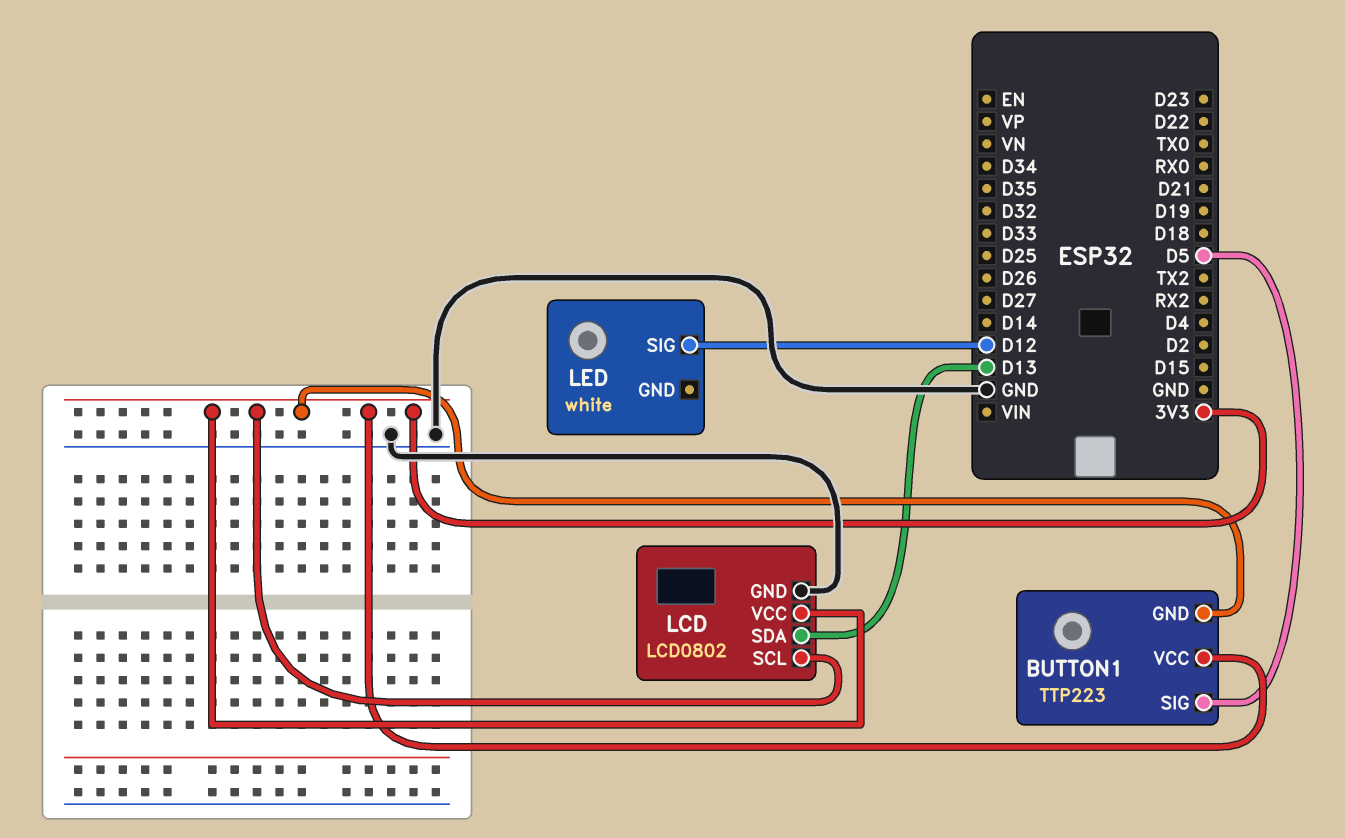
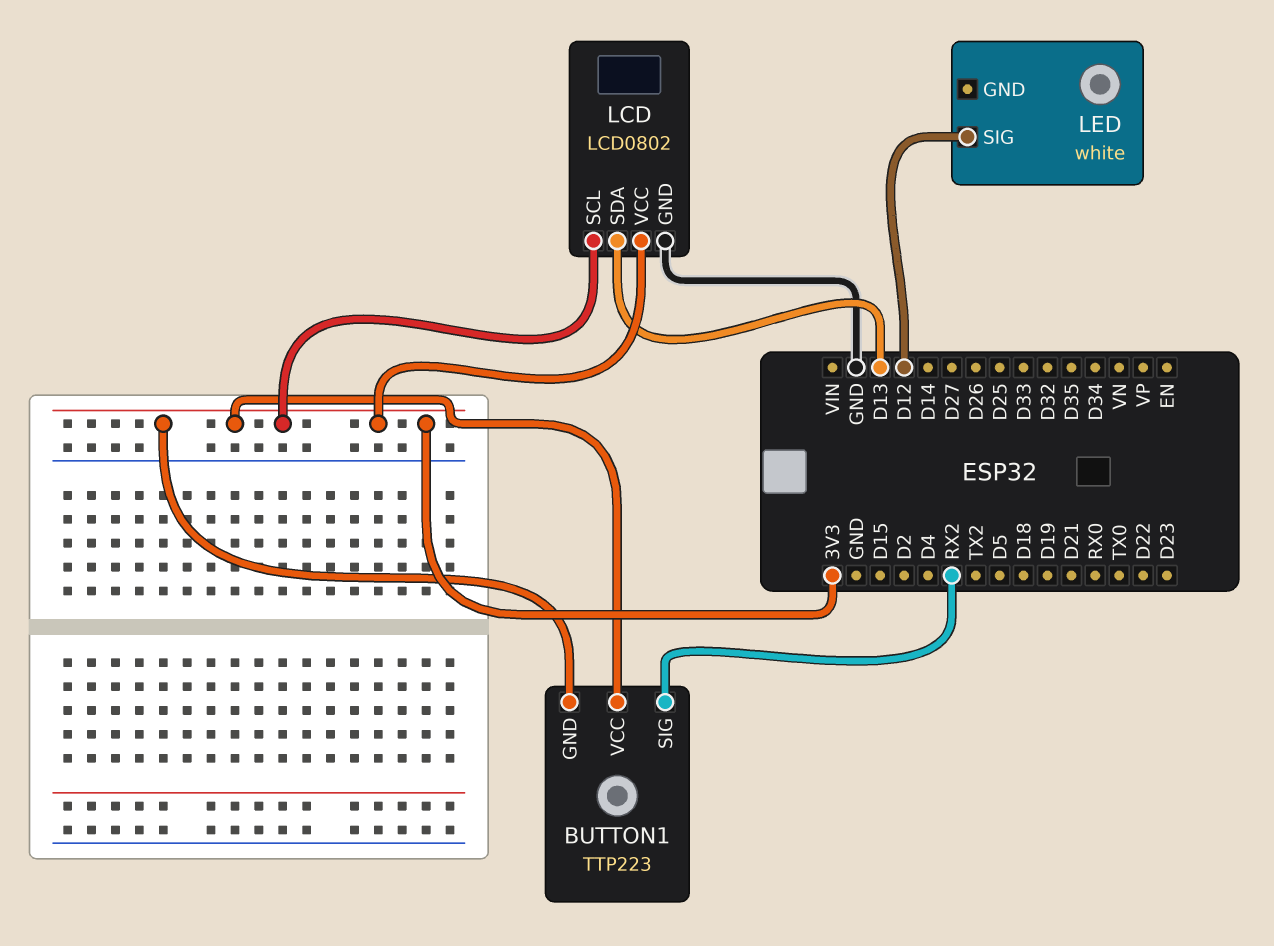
BUTTON1 pin SIG: D5 -> RX2

